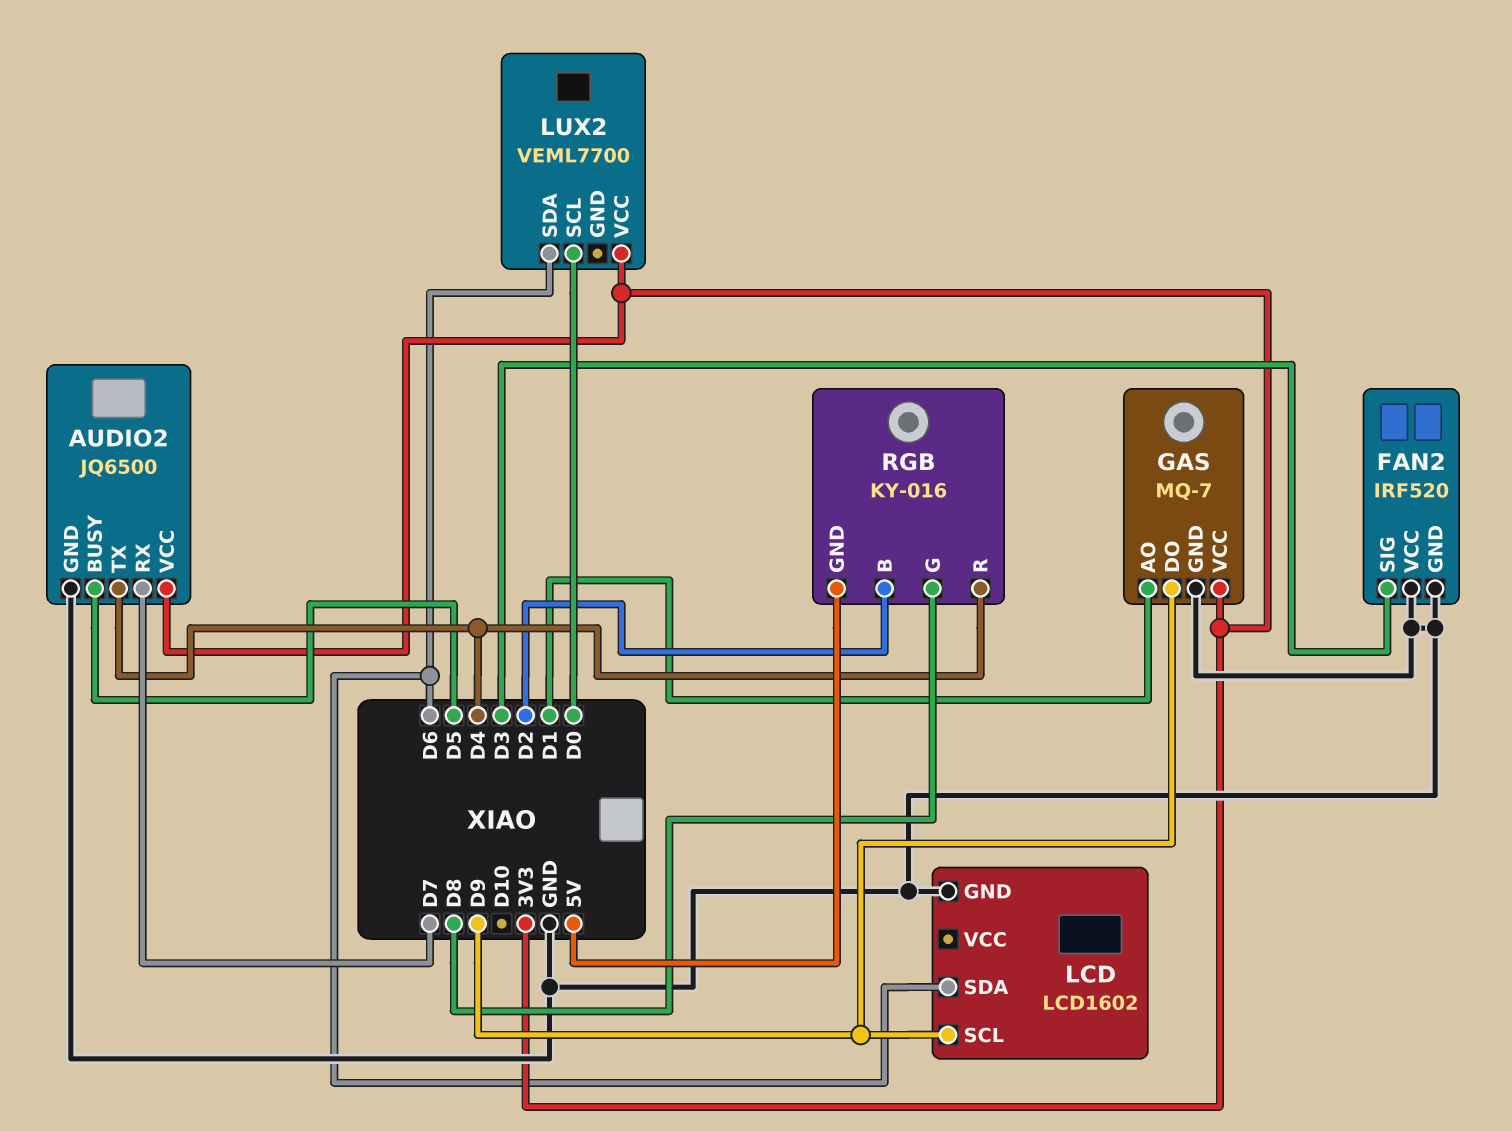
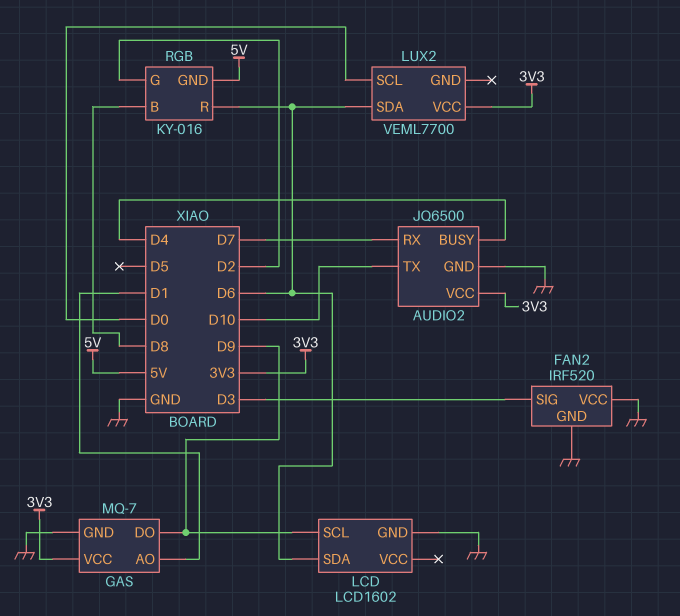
AUDIO2 pin BUSY: D5 -> D4
AUDIO2 pin TX: D4 -> D10
RGB pin B: D2 -> D8
RGB pin G: D8 -> D2
RGB pin R: D4 -> D6

